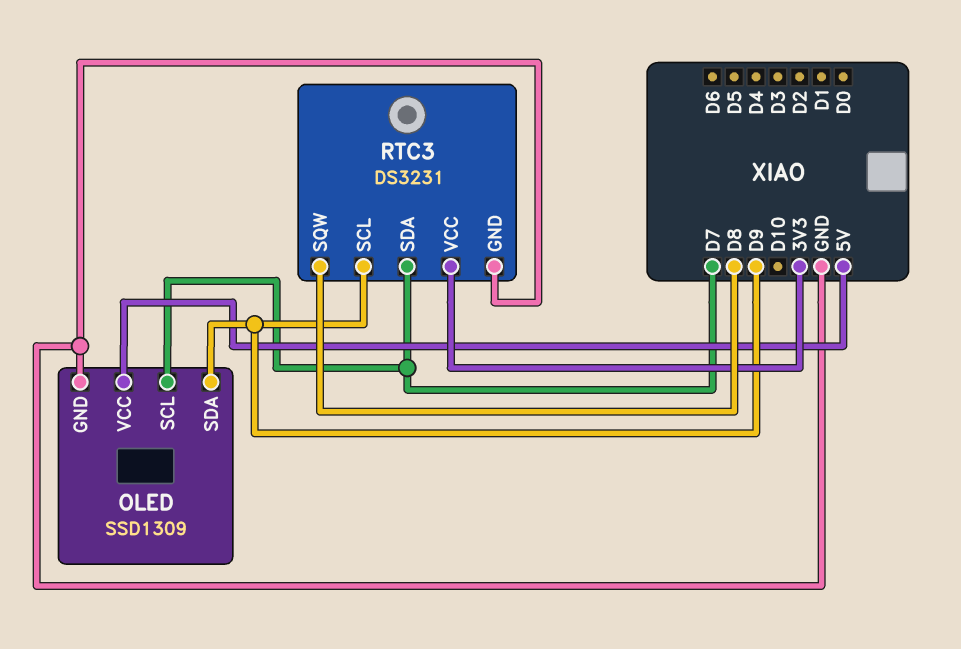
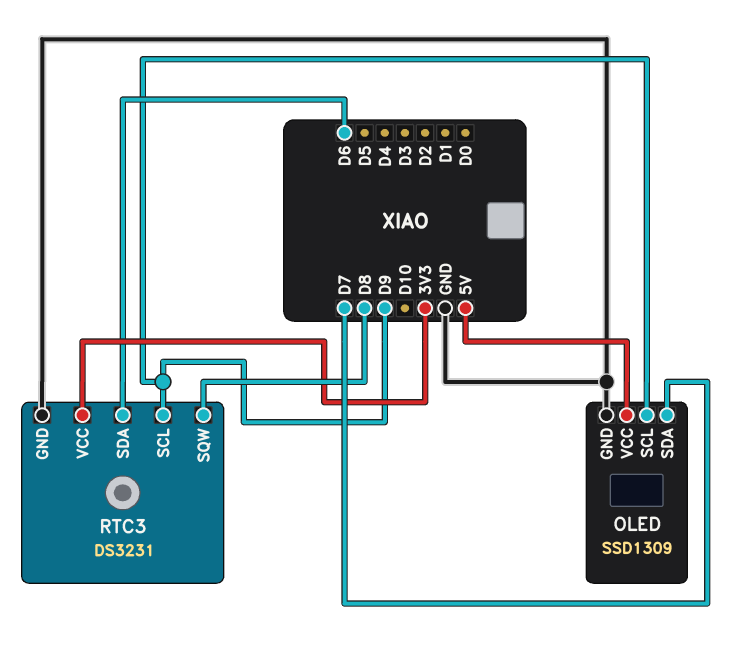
OLED pin SCL: D7 -> D9
OLED pin SDA: D9 -> D7
RTC3 pin SDA: D7 -> D6

